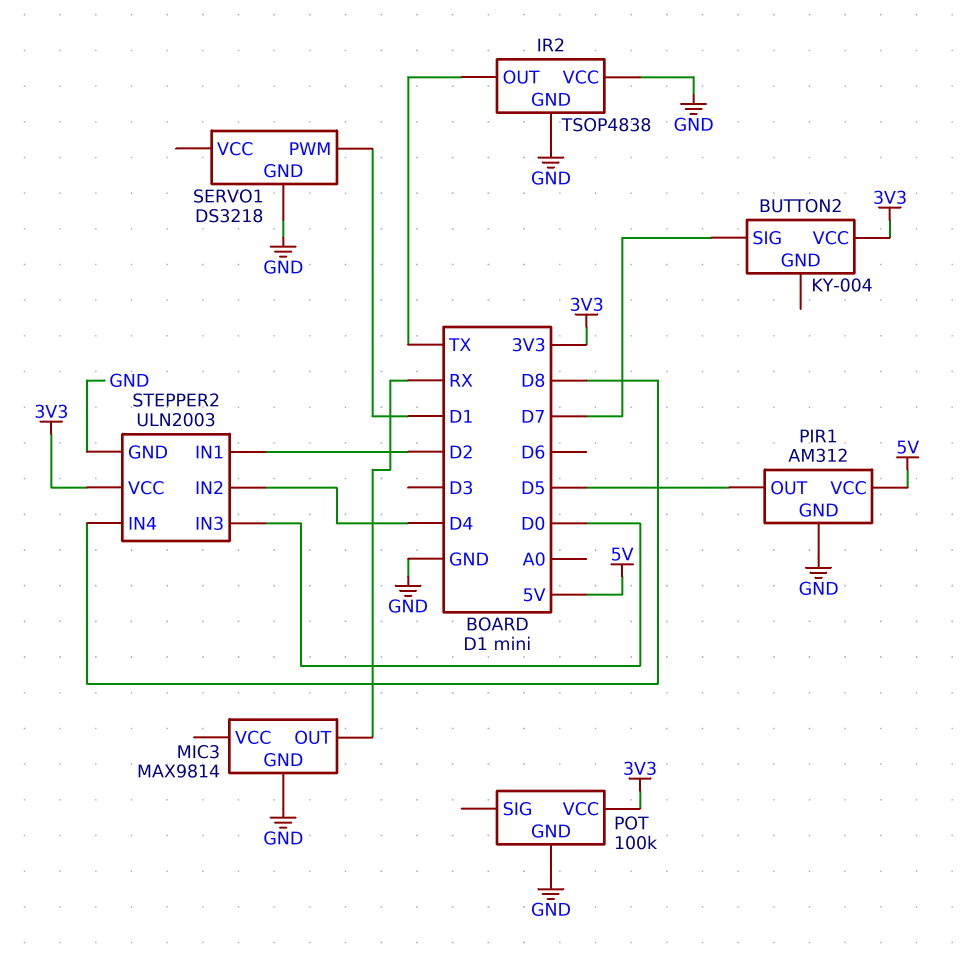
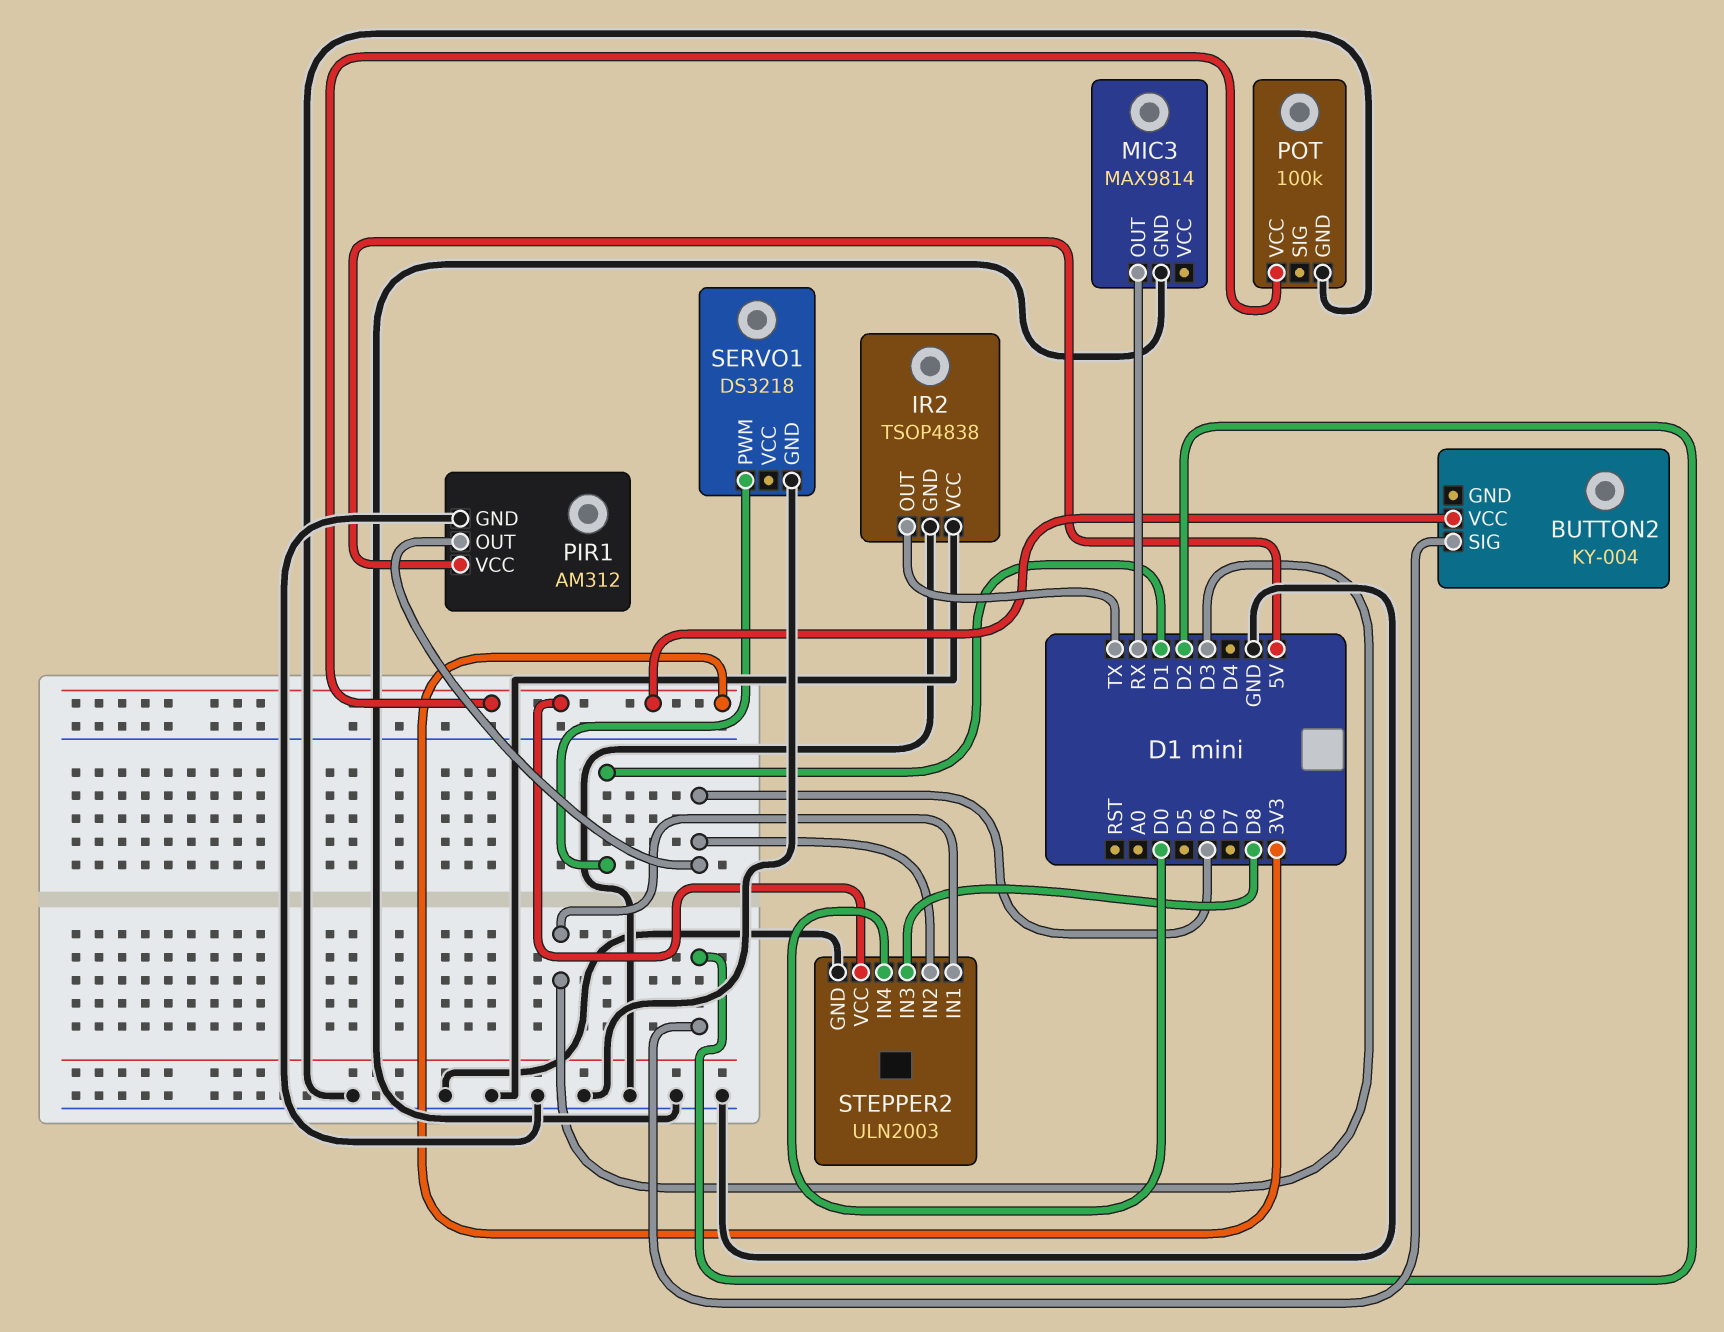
BUTTON2 pin SIG: D7 -> D2
PIR1 pin OUT: D5 -> D6
STEPPER2 pin IN1: D2 -> D3
STEPPER2 pin IN2: D4 -> D6
STEPPER2 pin IN3: D0 -> D8
STEPPER2 pin IN4: D8 -> D0

